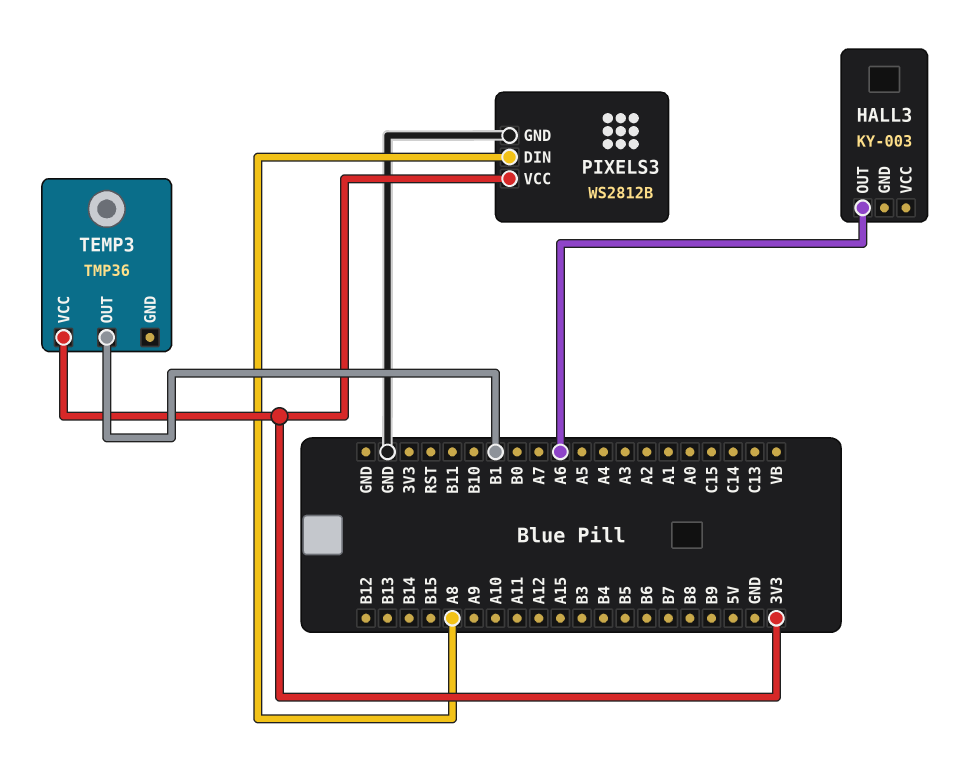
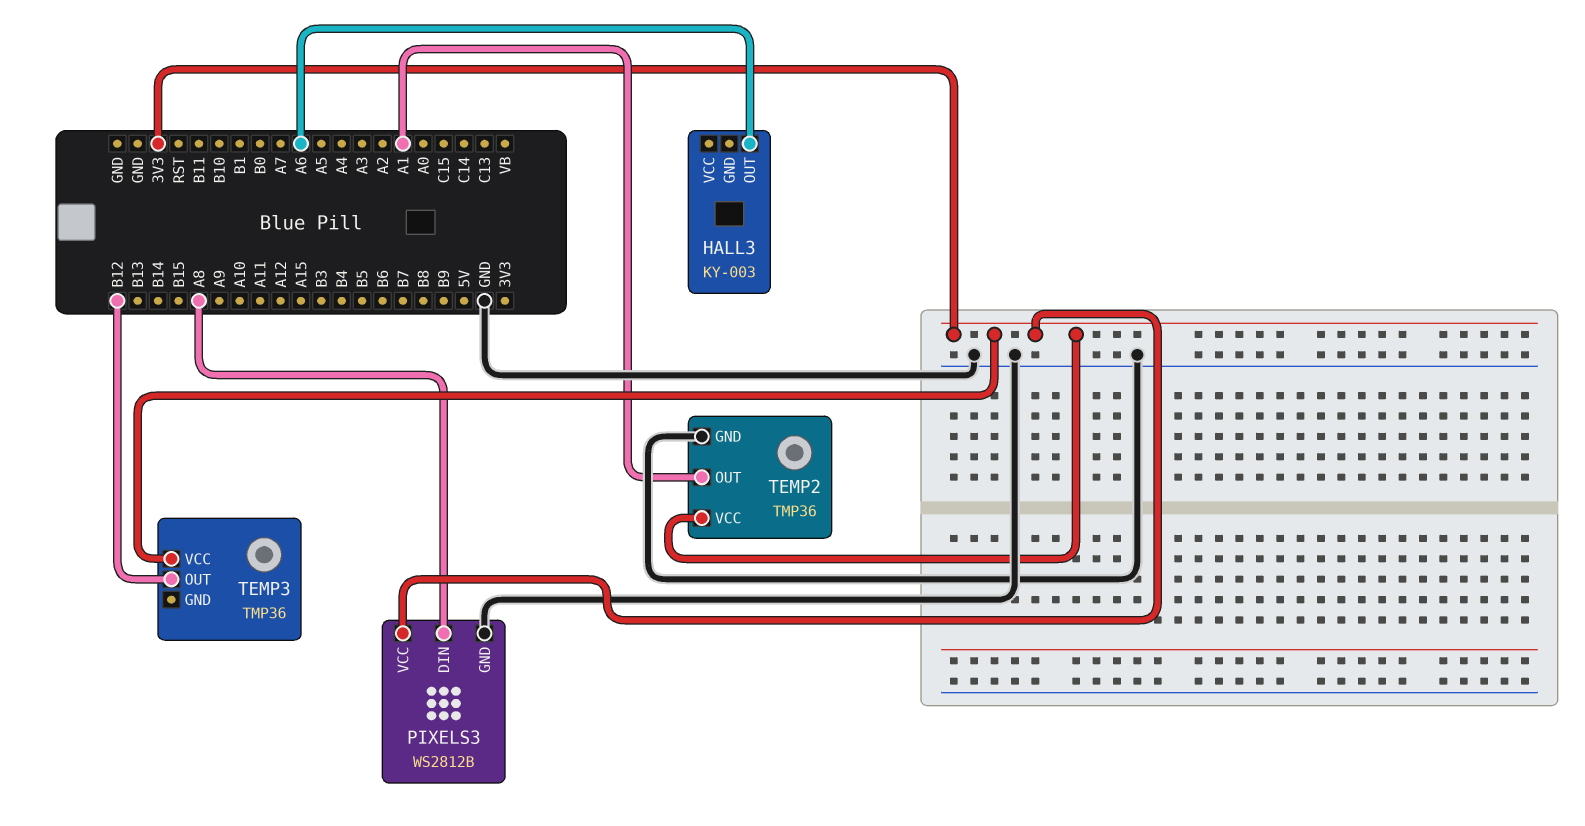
TEMP2: none -> TMP36
TEMP2 pin GND: none -> GND
TEMP2 pin OUT: none -> A1
TEMP2 pin VCC: none -> 3V3
TEMP3 pin OUT: B1 -> B12

